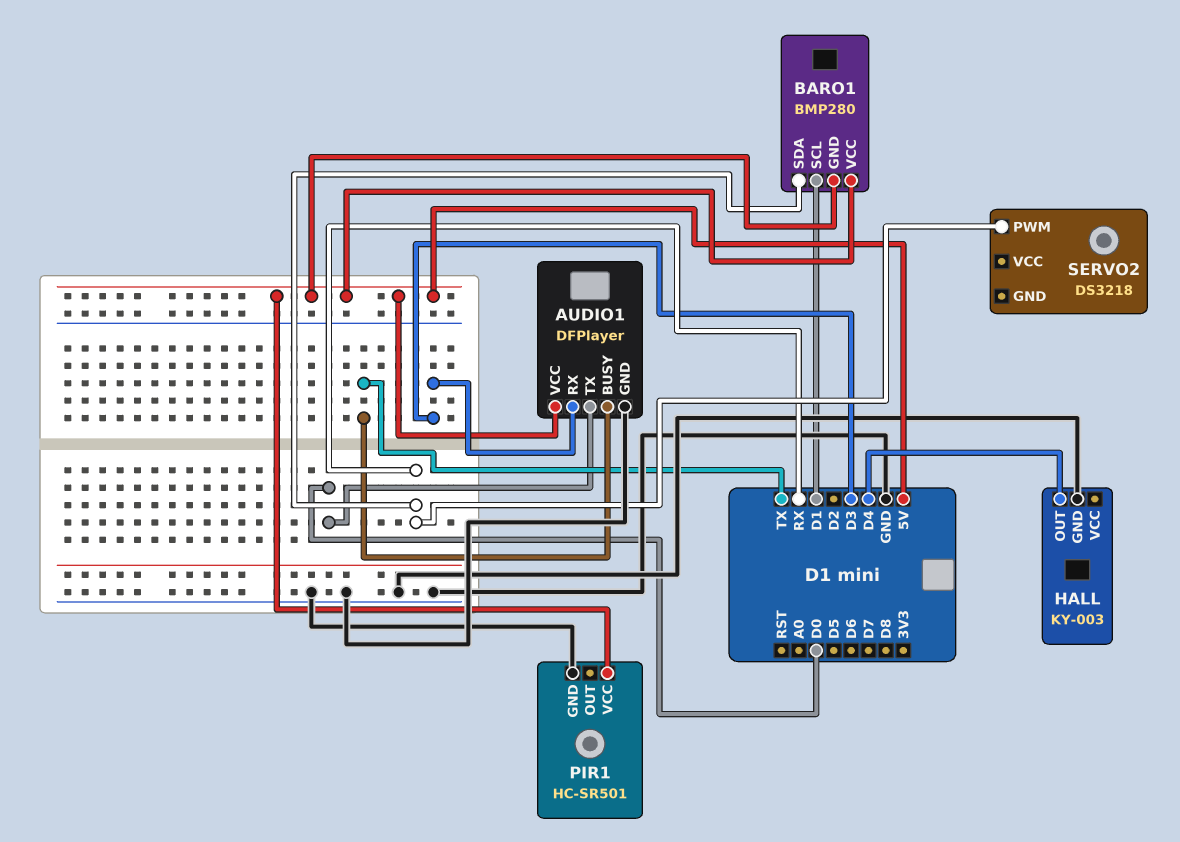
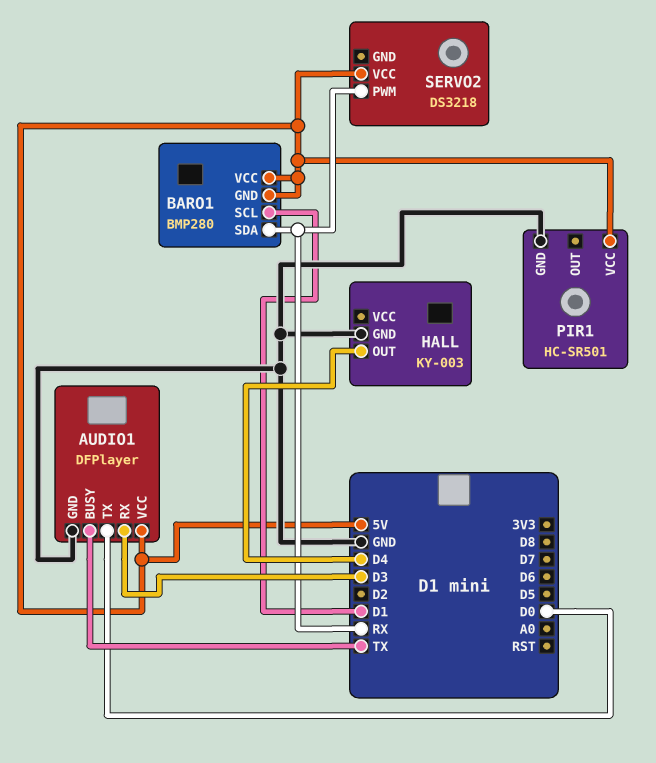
SERVO2 pin VCC: none -> 5V

